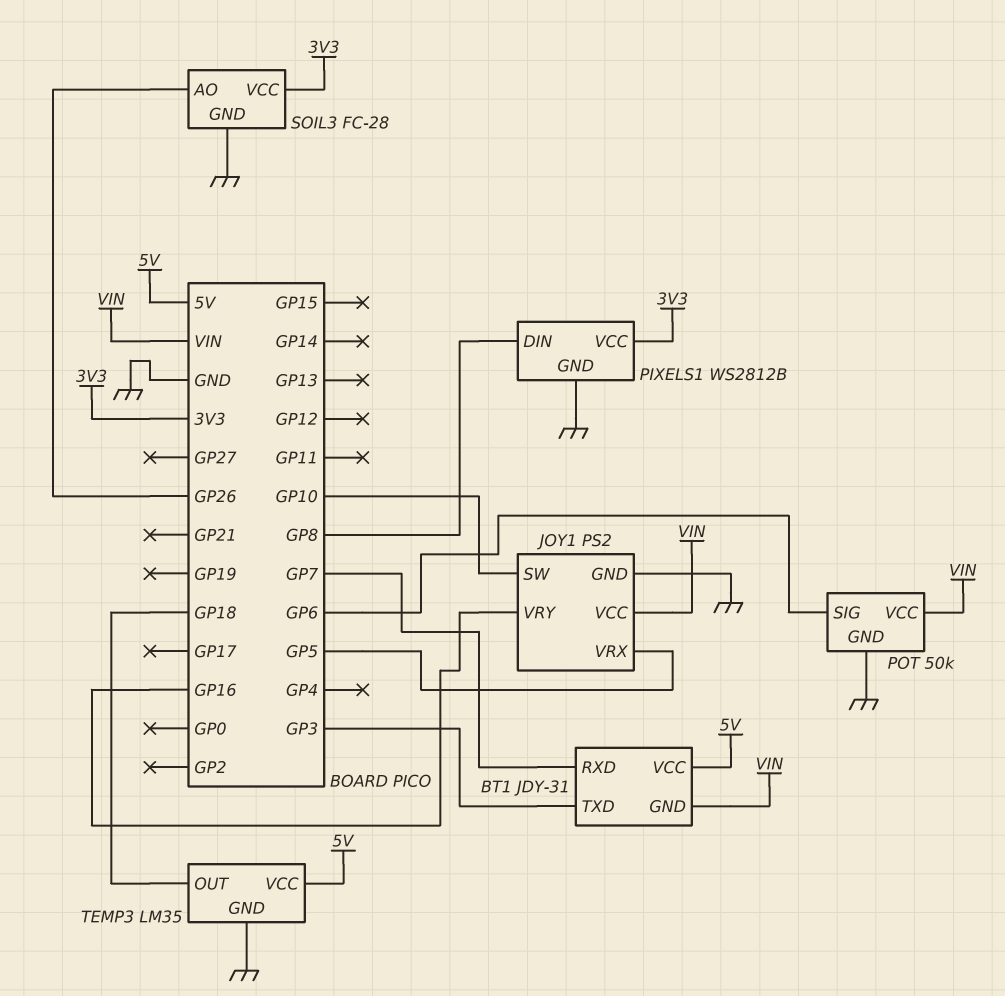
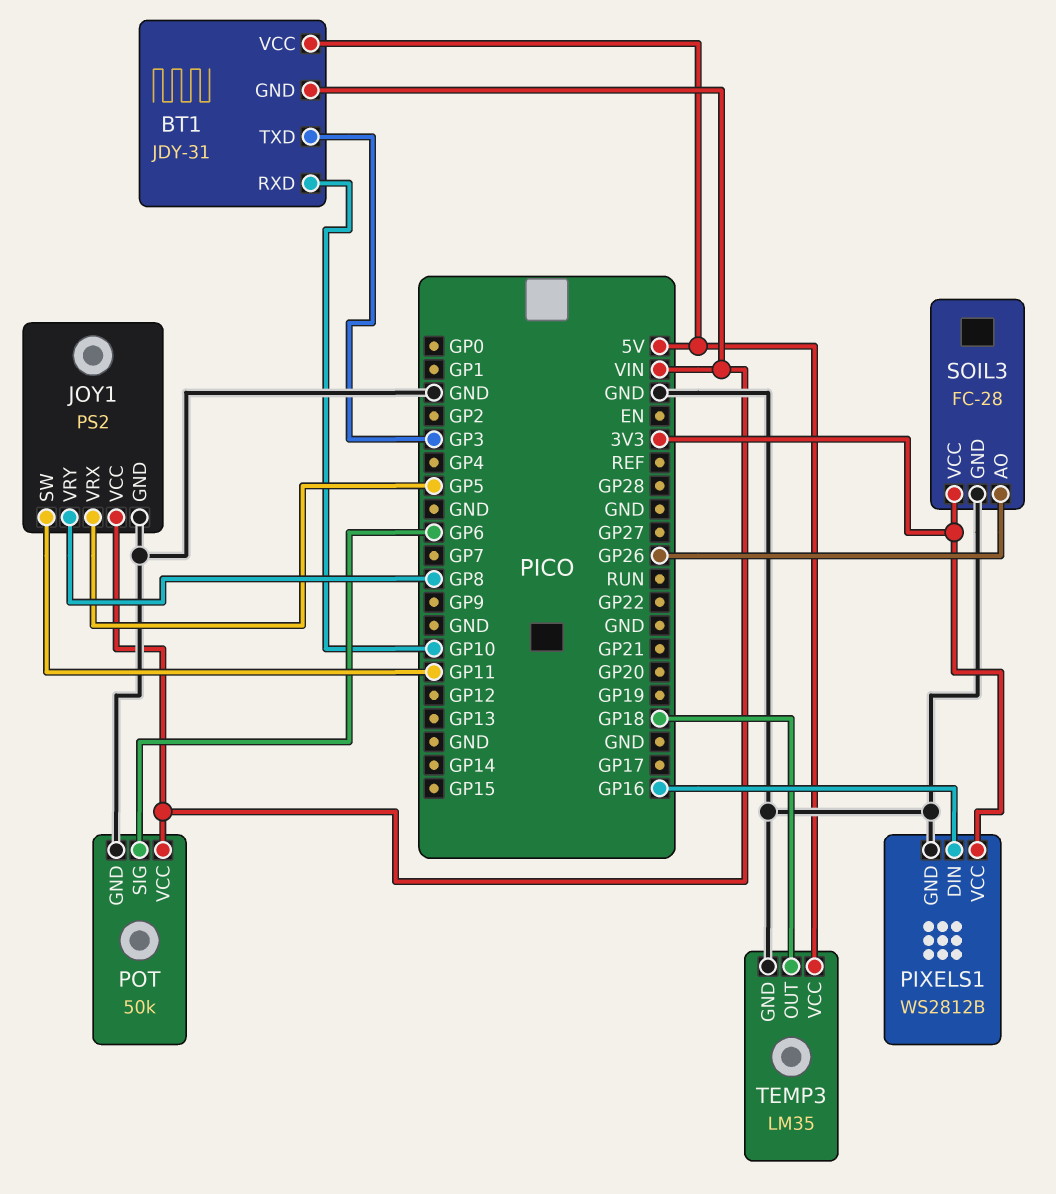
BT1 pin RXD: GP7 -> GP10
JOY1 pin SW: GP10 -> GP11
JOY1 pin VRY: GP16 -> GP8
PIXELS1 pin DIN: GP8 -> GP16

